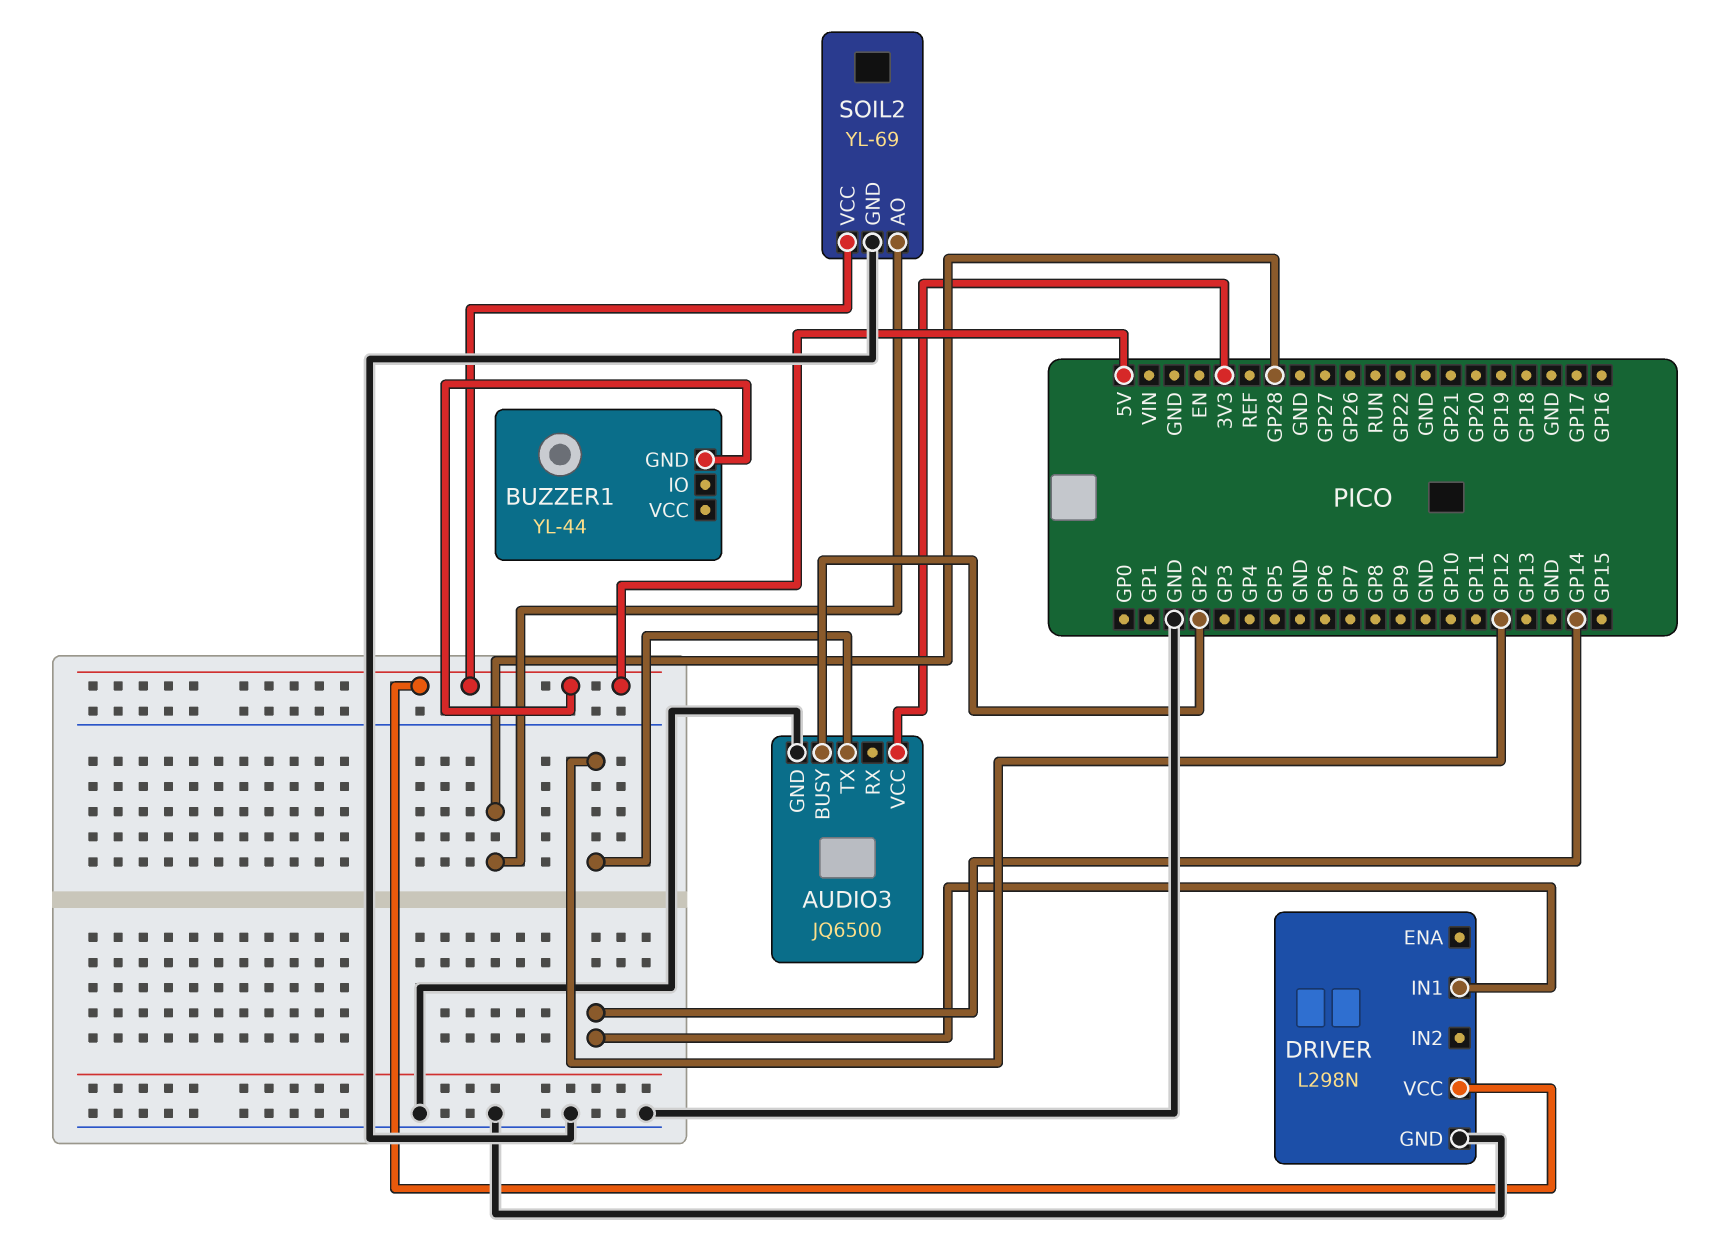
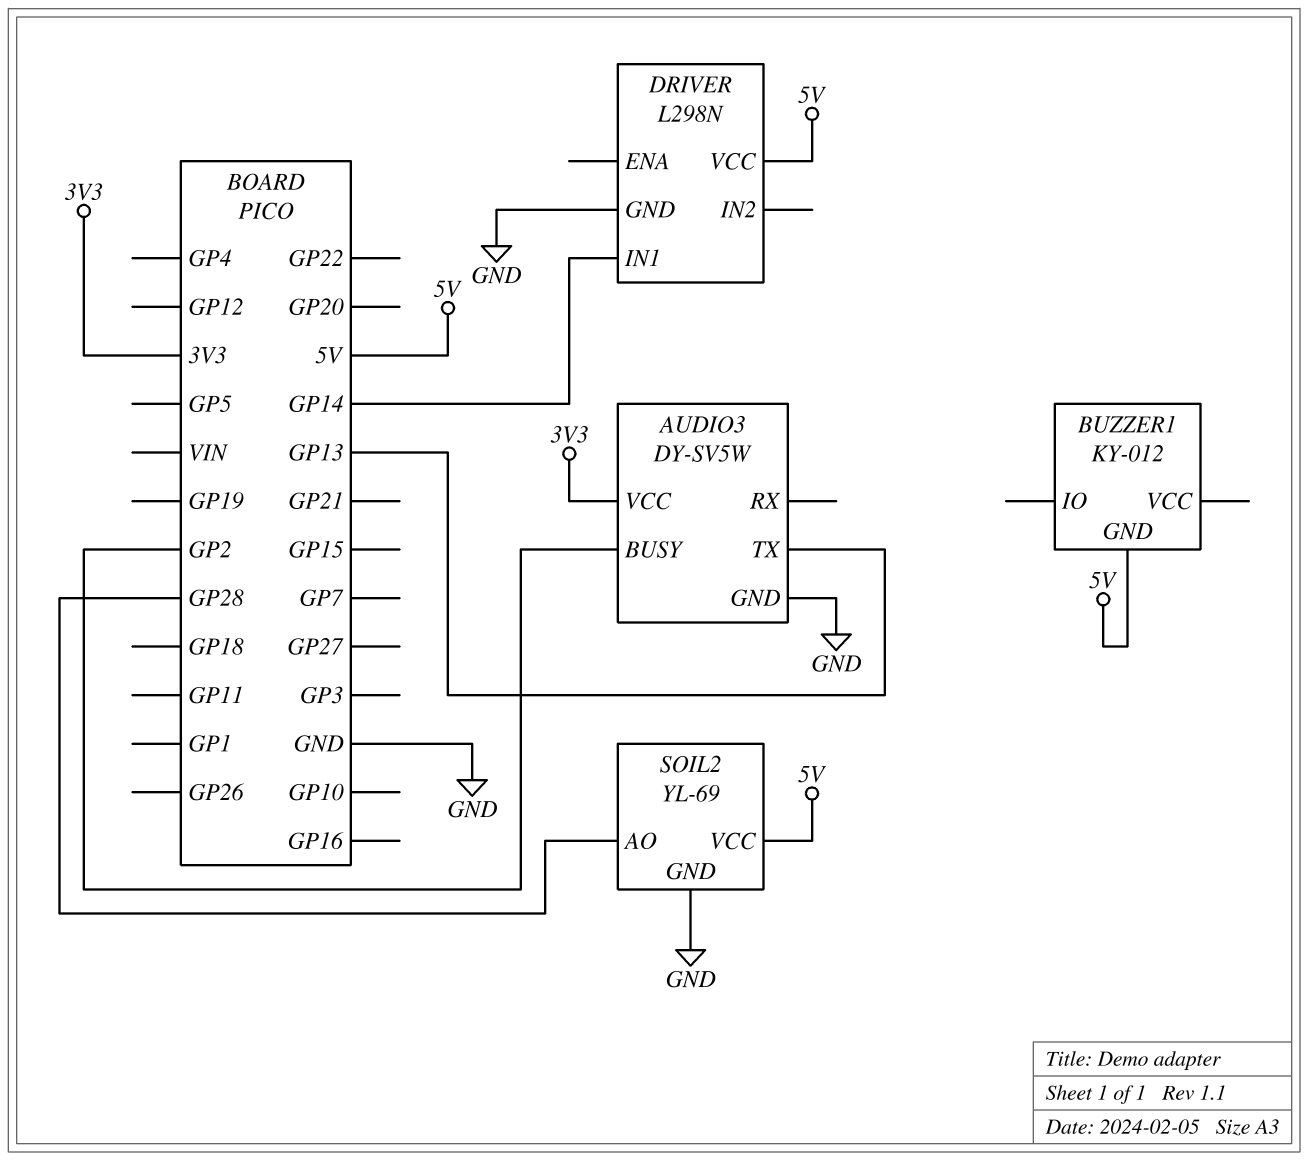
AUDIO3: JQ6500 -> DY-SV5W
AUDIO3 pin TX: GP12 -> GP13
BUZZER1: YL-44 -> KY-012

